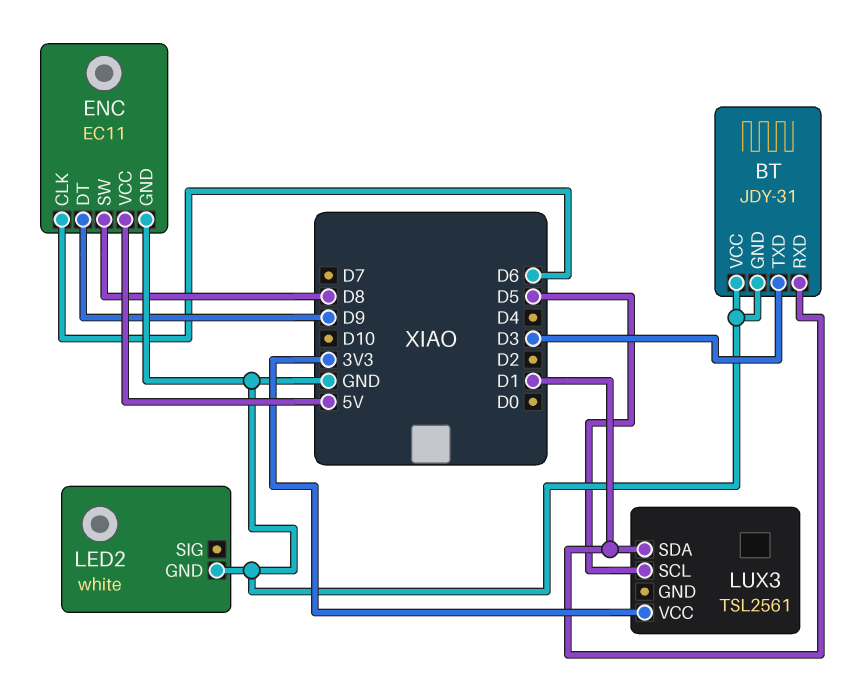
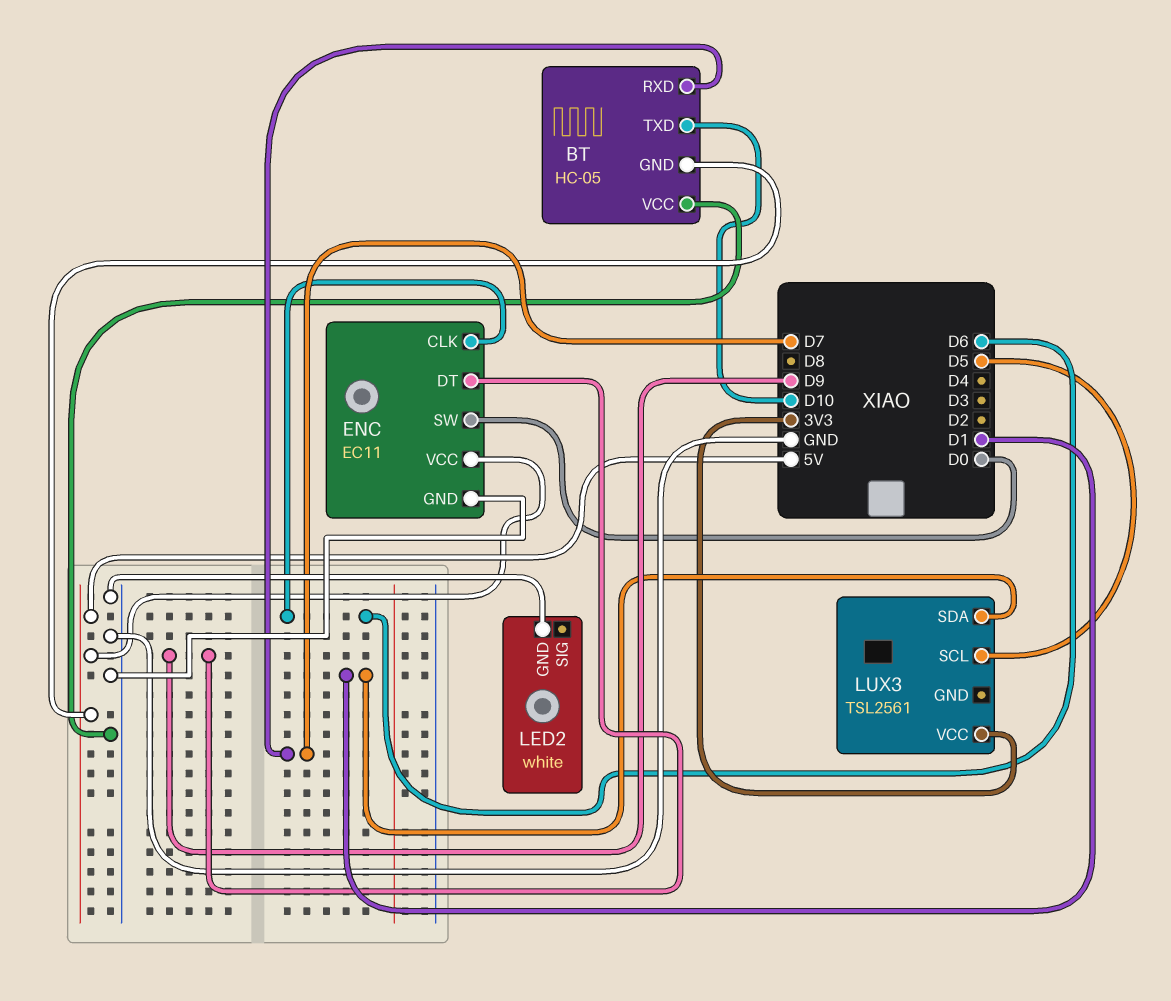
BT: JDY-31 -> HC-05
BT pin GND: GND -> 5V
BT pin RXD: D1 -> D7
BT pin TXD: D3 -> D10
ENC pin SW: D8 -> D0

